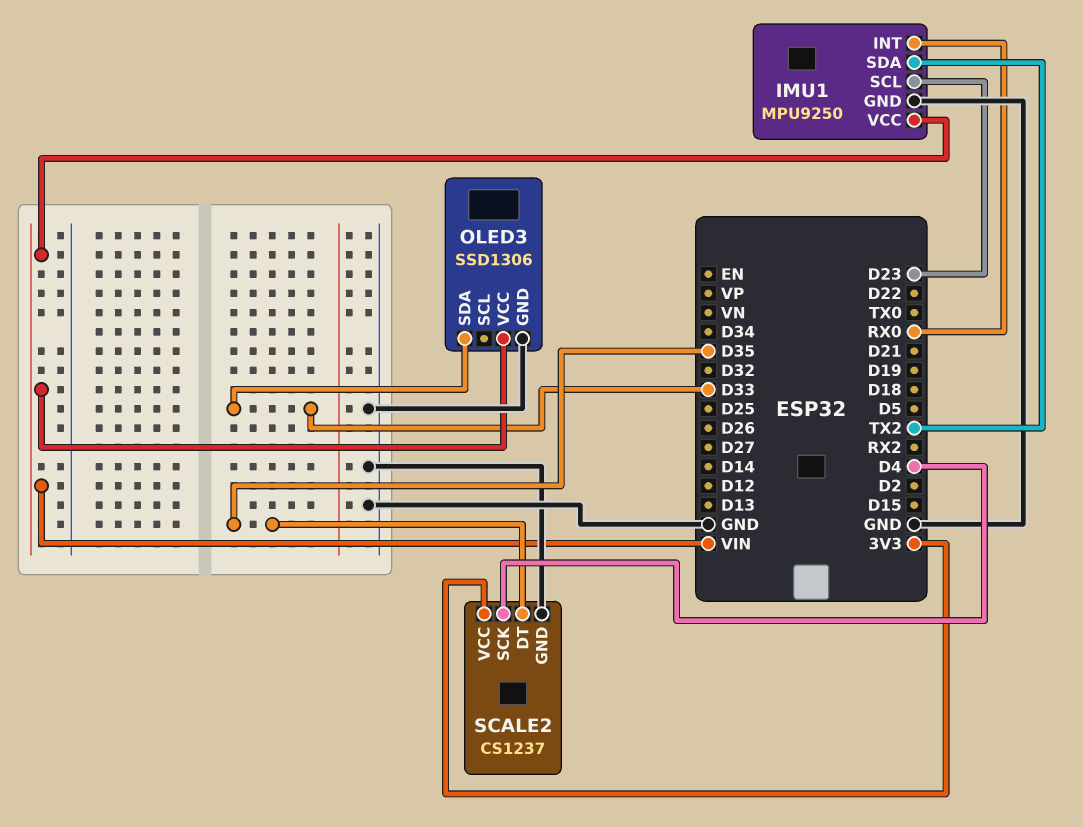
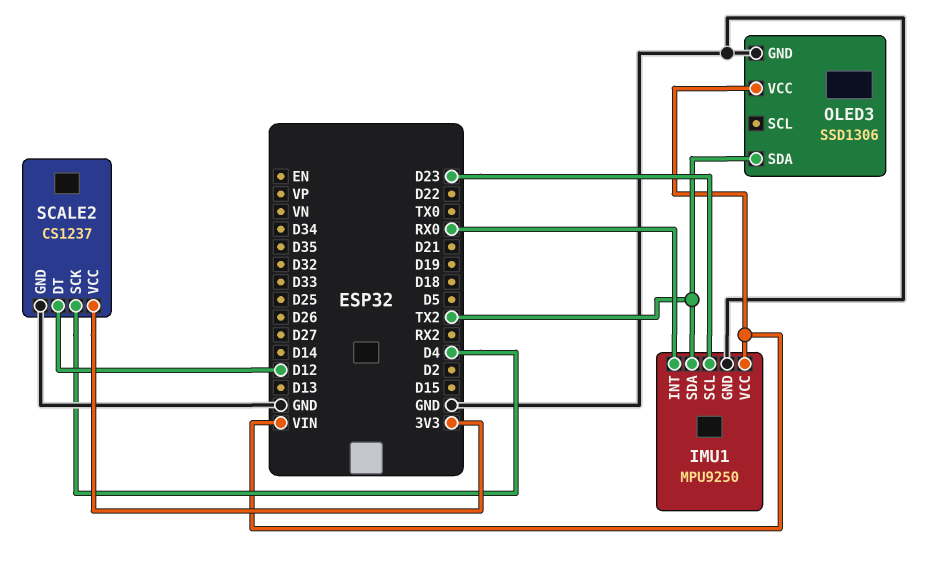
OLED3 pin SDA: D33 -> TX2
SCALE2 pin DT: D35 -> D12

